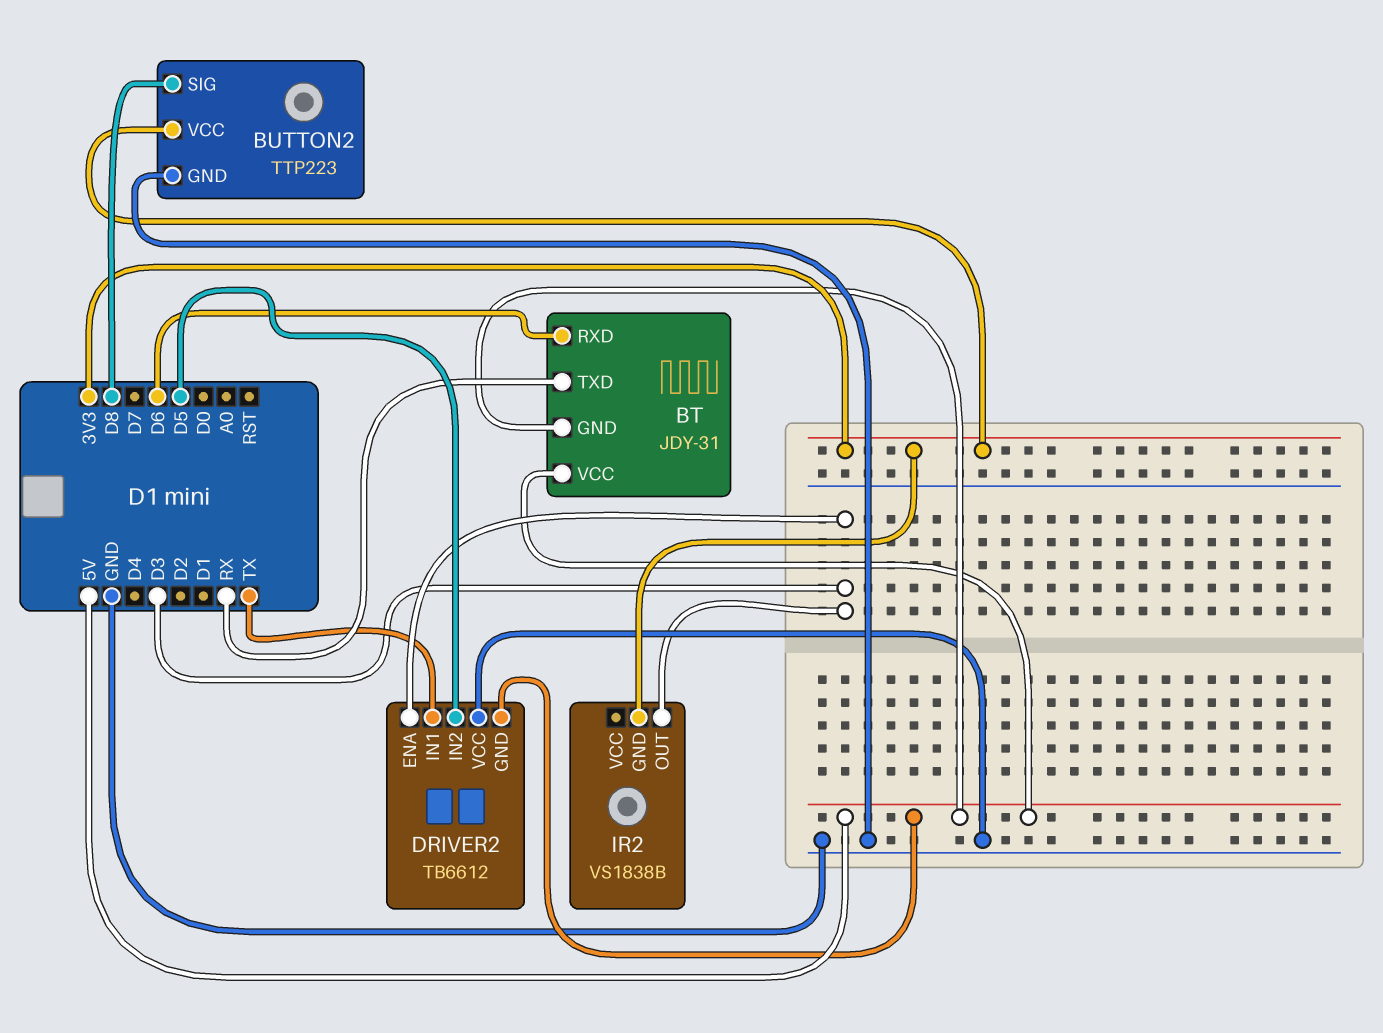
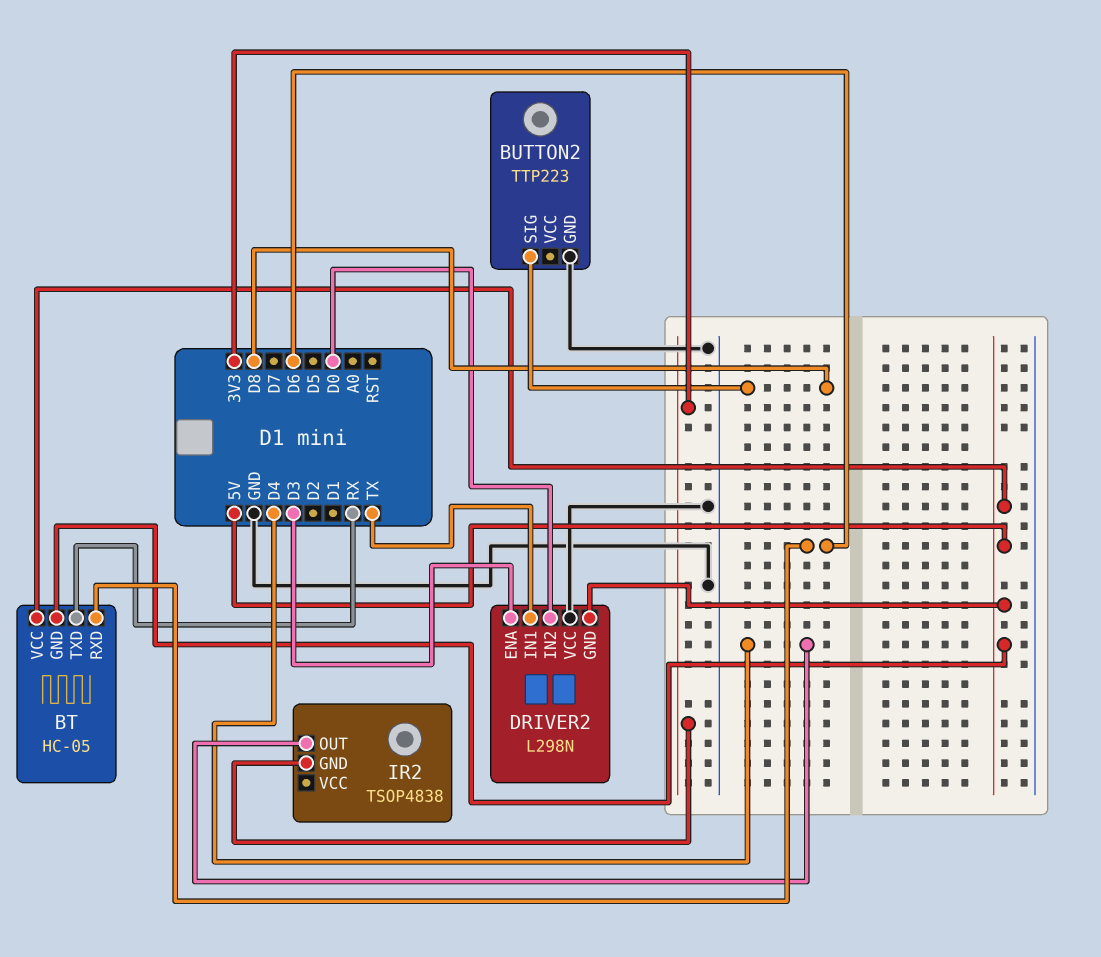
BT: JDY-31 -> HC-05
BUTTON2 pin VCC: 3V3 -> none
DRIVER2: TB6612 -> L298N
DRIVER2 pin IN2: D5 -> D0
IR2: VS1838B -> TSOP4838
IR2 pin OUT: D3 -> D4

